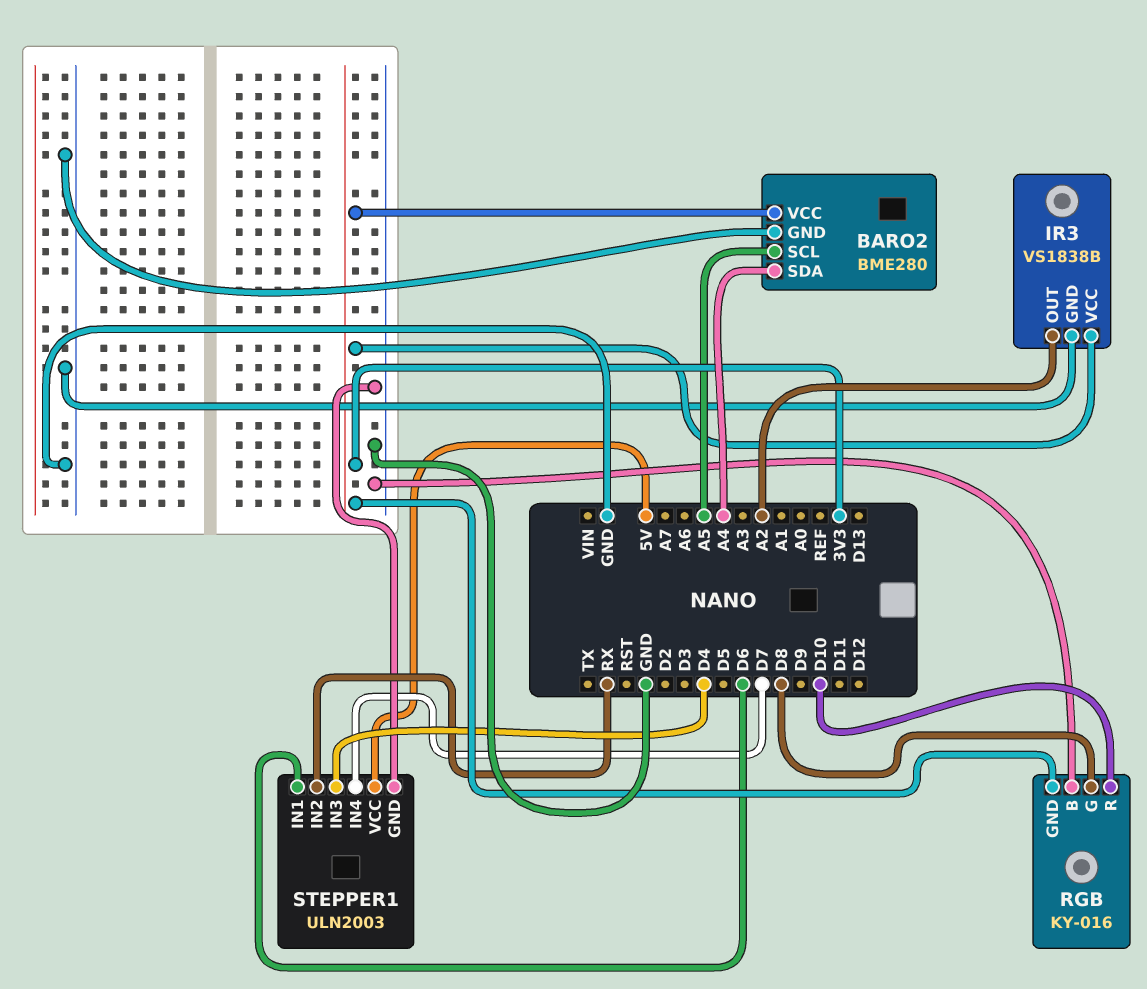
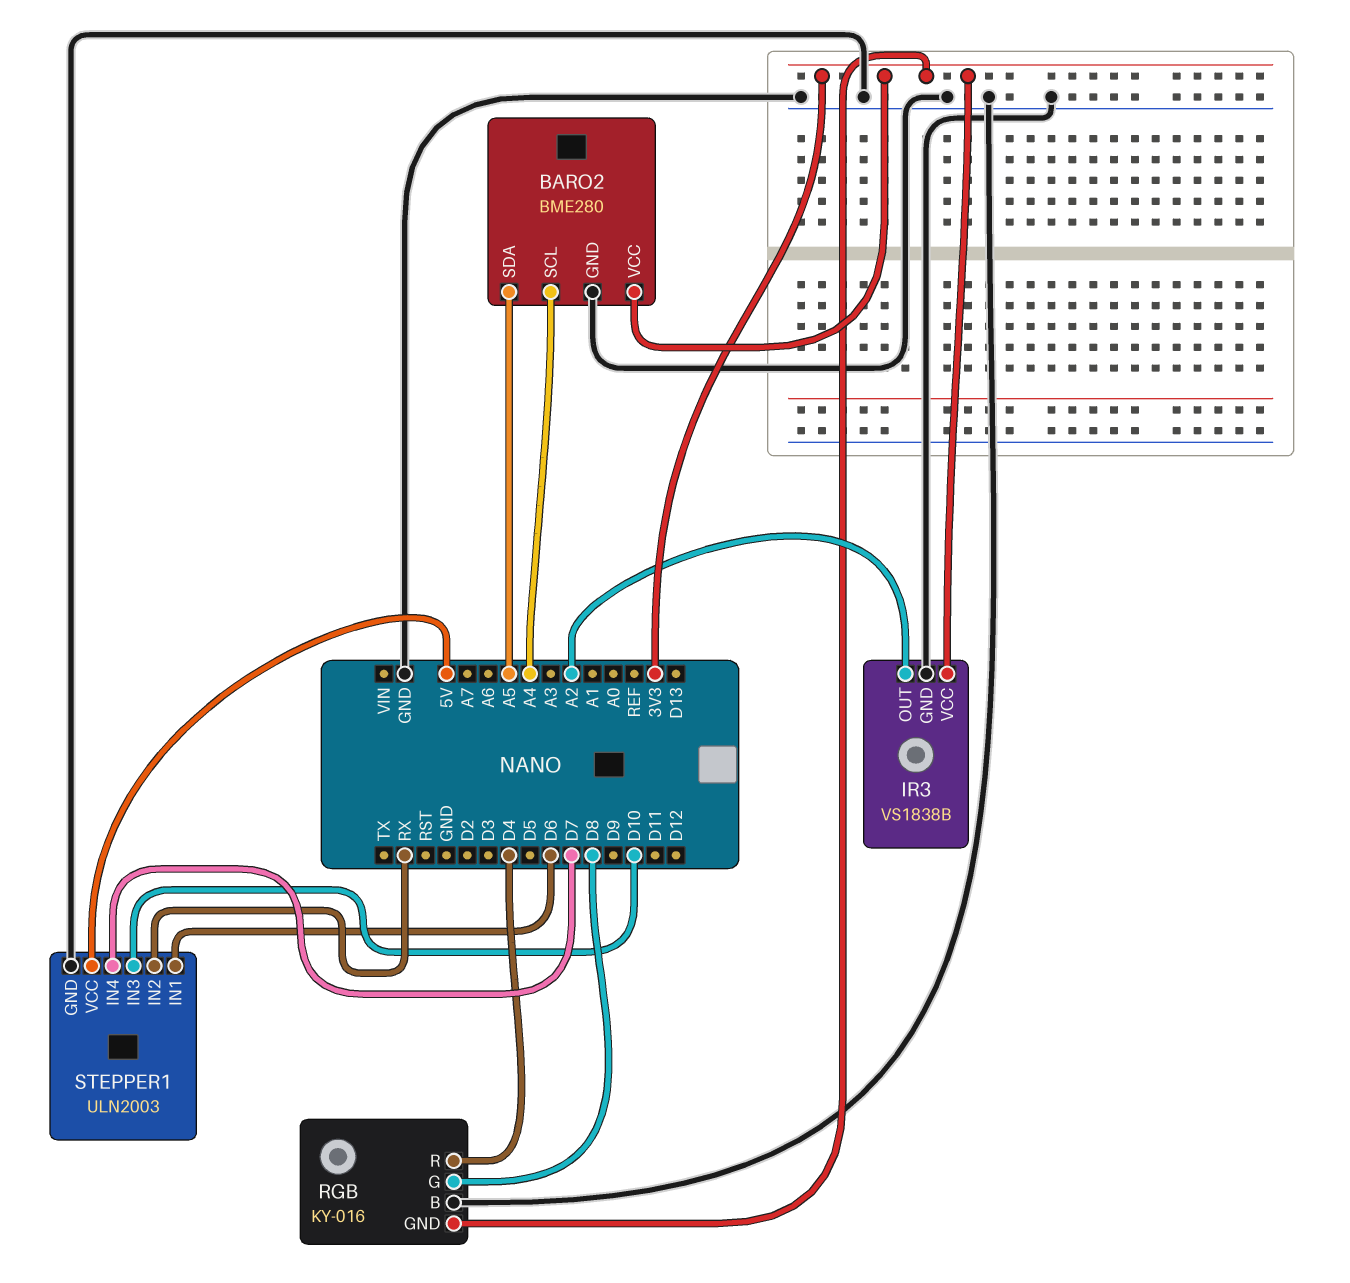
BARO2 pin SCL: A5 -> A4
BARO2 pin SDA: A4 -> A5
RGB pin R: D10 -> D4
STEPPER1 pin IN3: D4 -> D10

